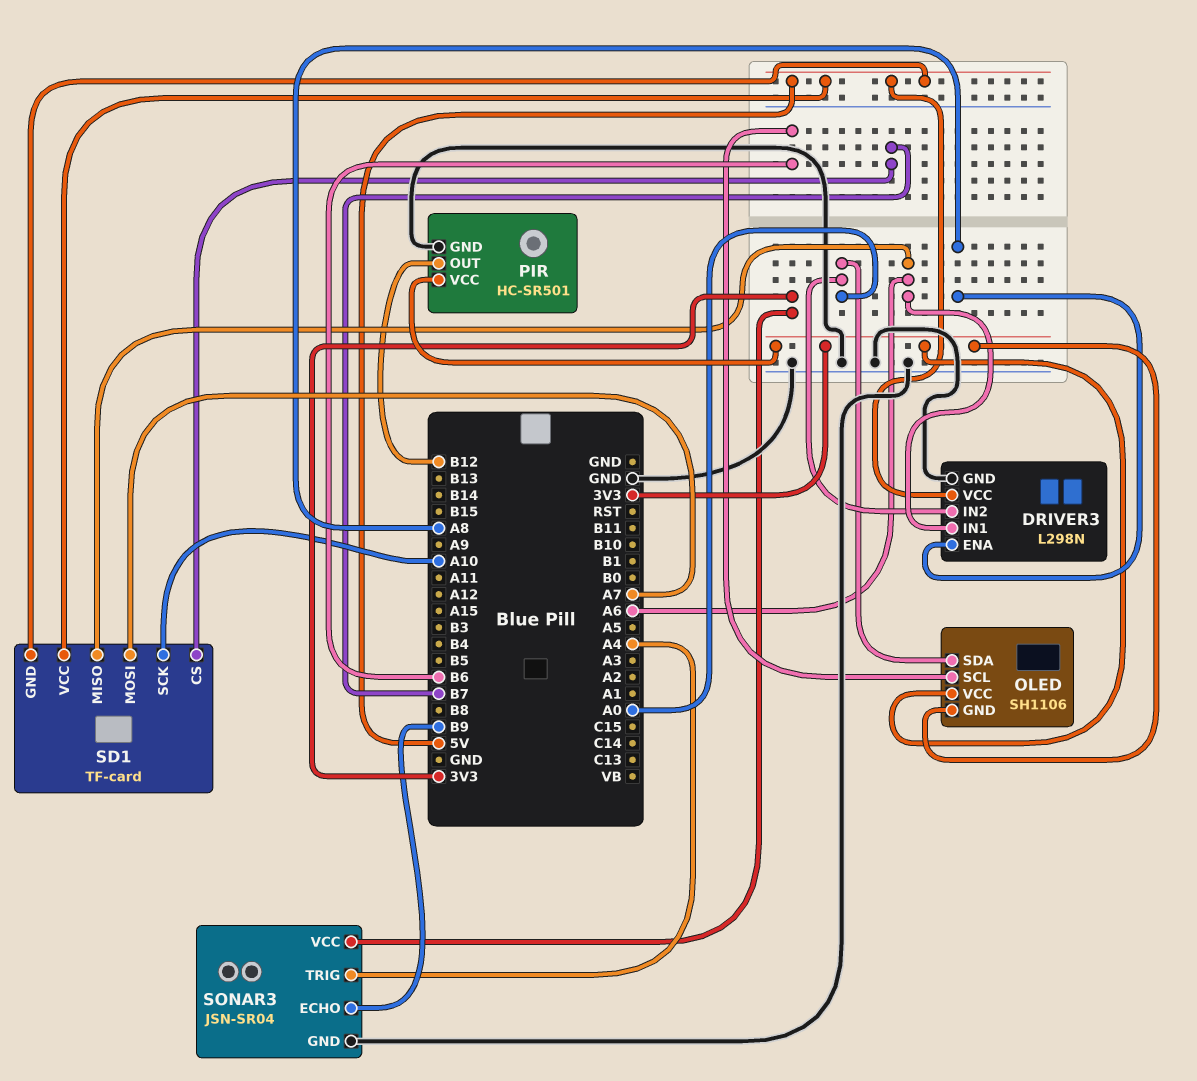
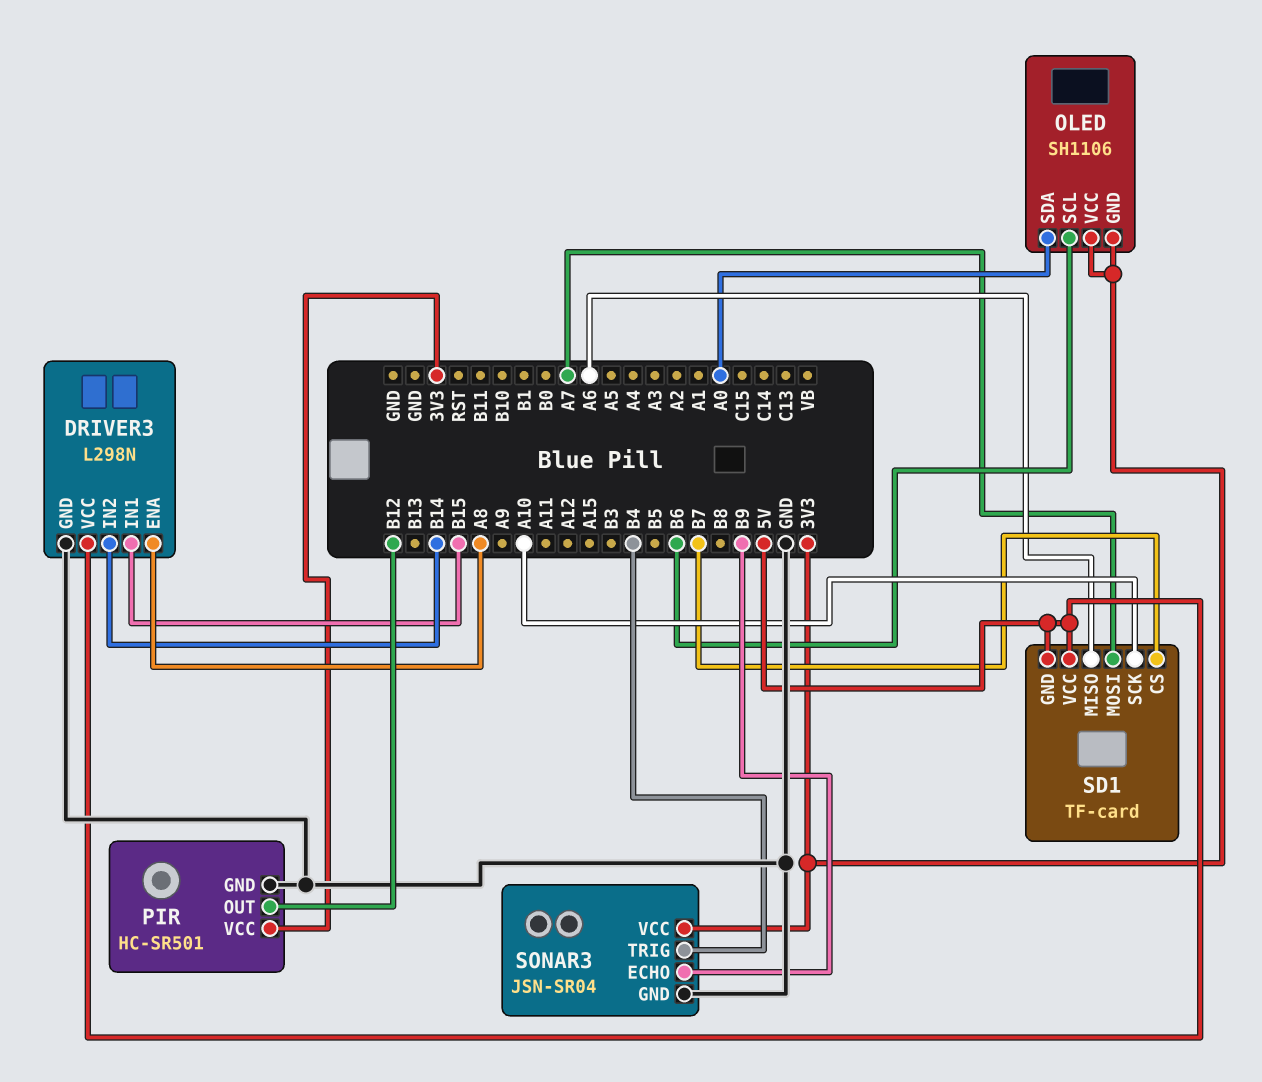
DRIVER3 pin IN1: A6 -> B15
DRIVER3 pin IN2: A0 -> B14
SONAR3 pin TRIG: A4 -> B4

